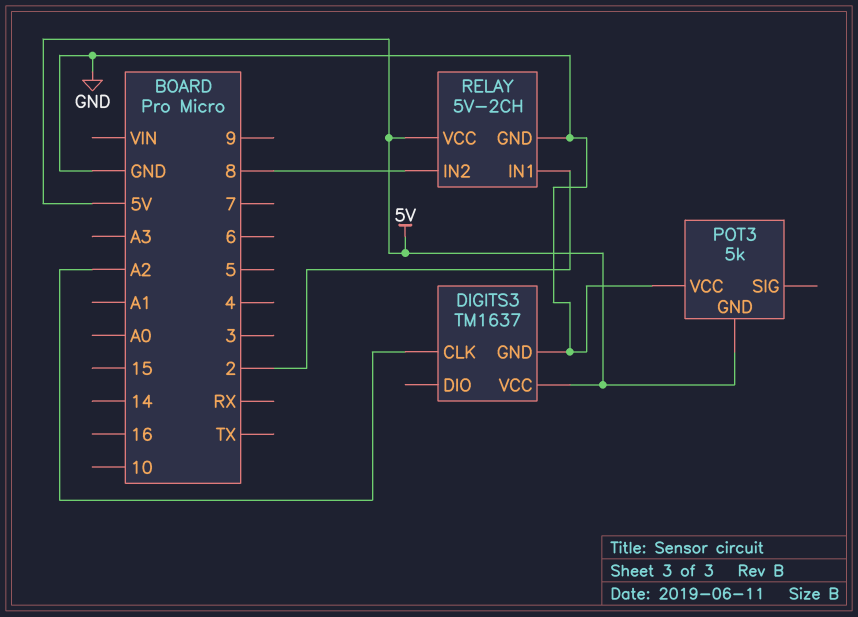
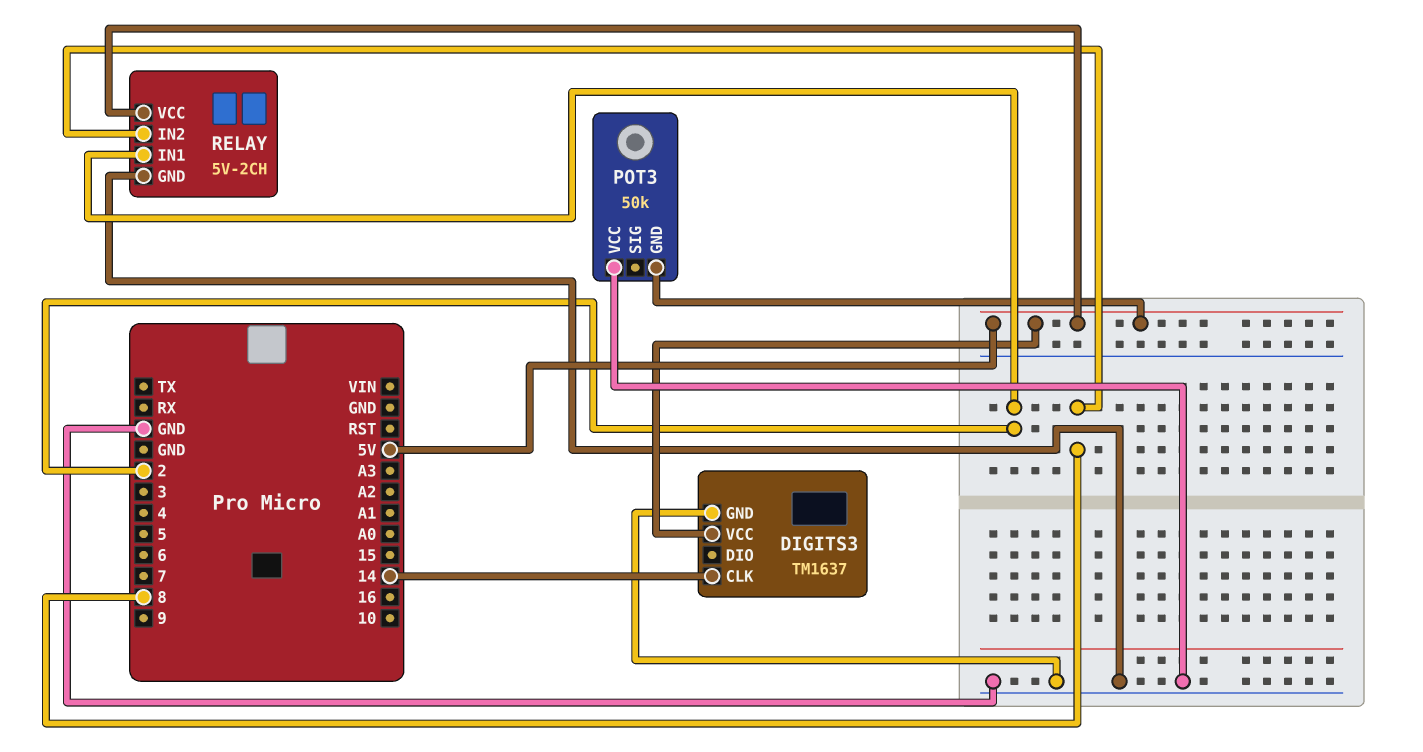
DIGITS3 pin CLK: A2 -> 14
POT3: 5k -> 50k

